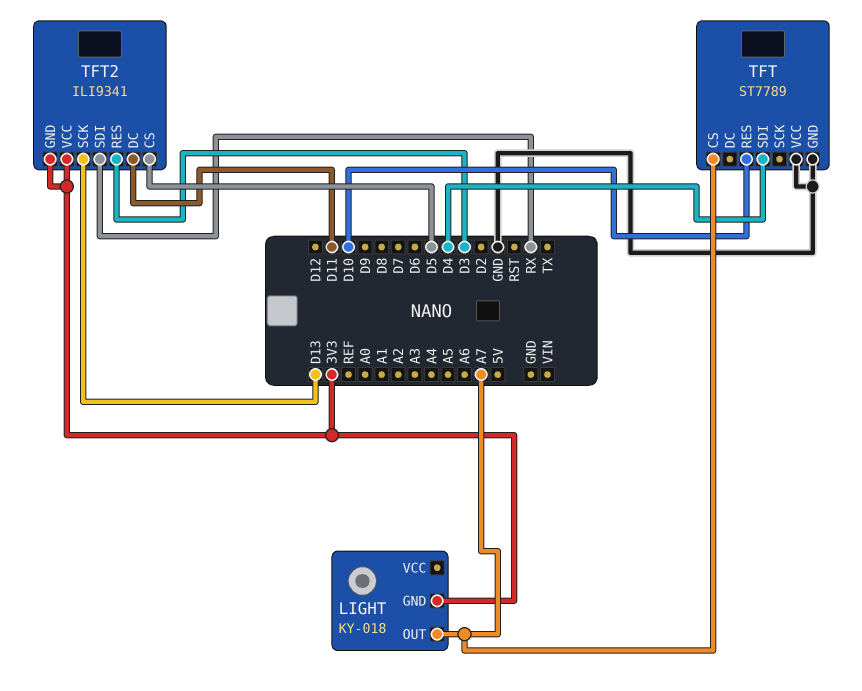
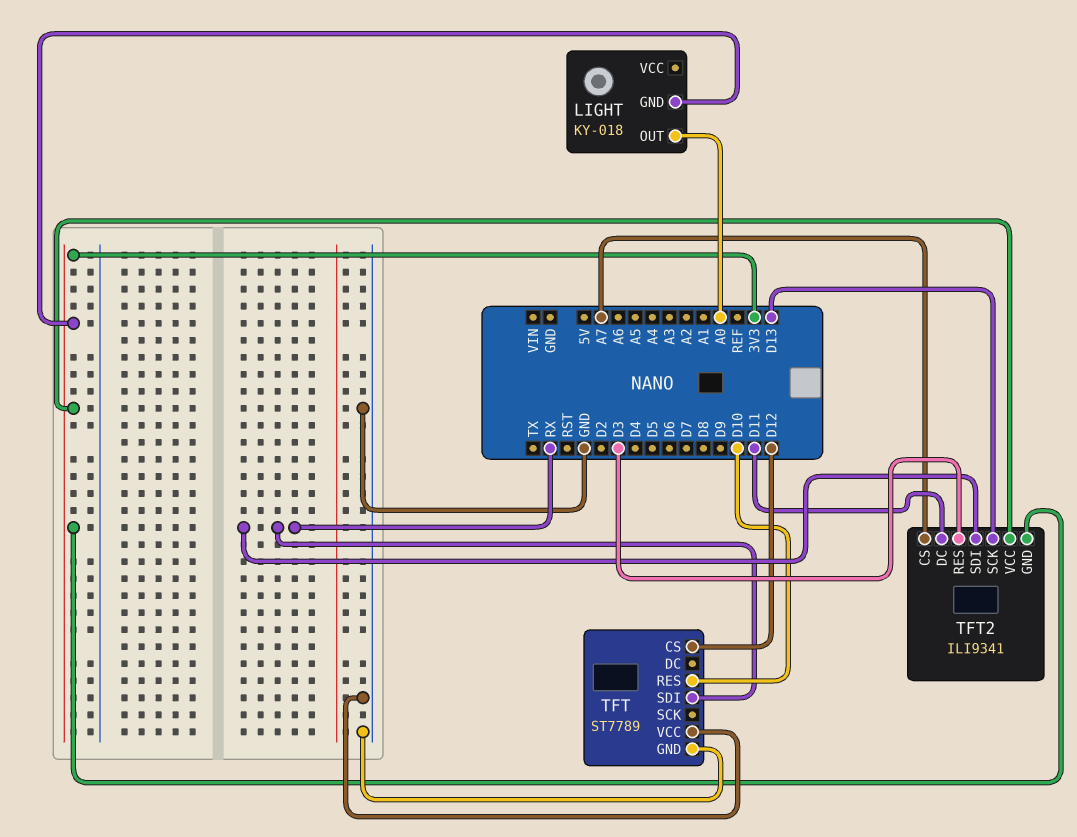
LIGHT pin OUT: A7 -> A0
TFT pin CS: A7 -> D12
TFT pin SDI: D4 -> RX
TFT2 pin CS: D5 -> A7

